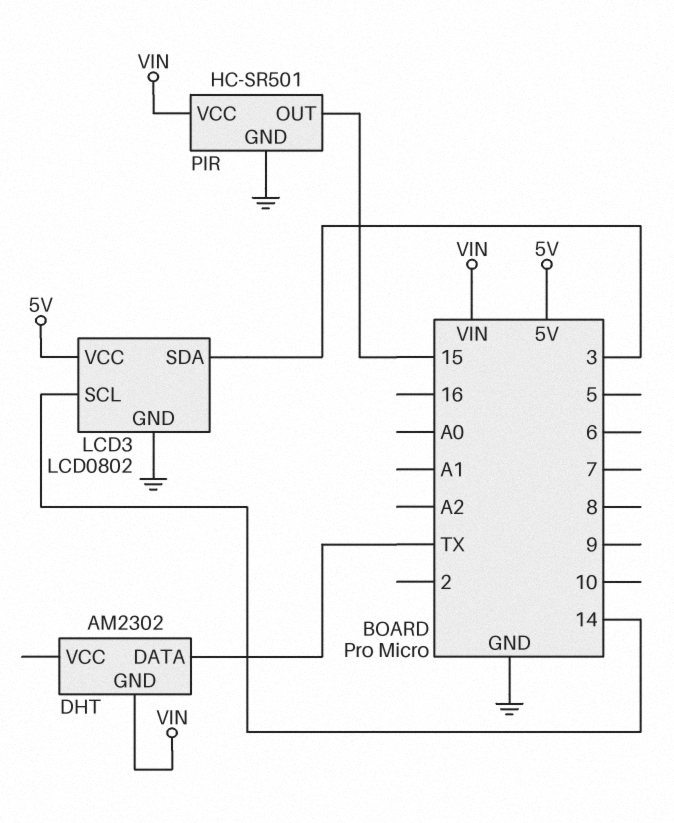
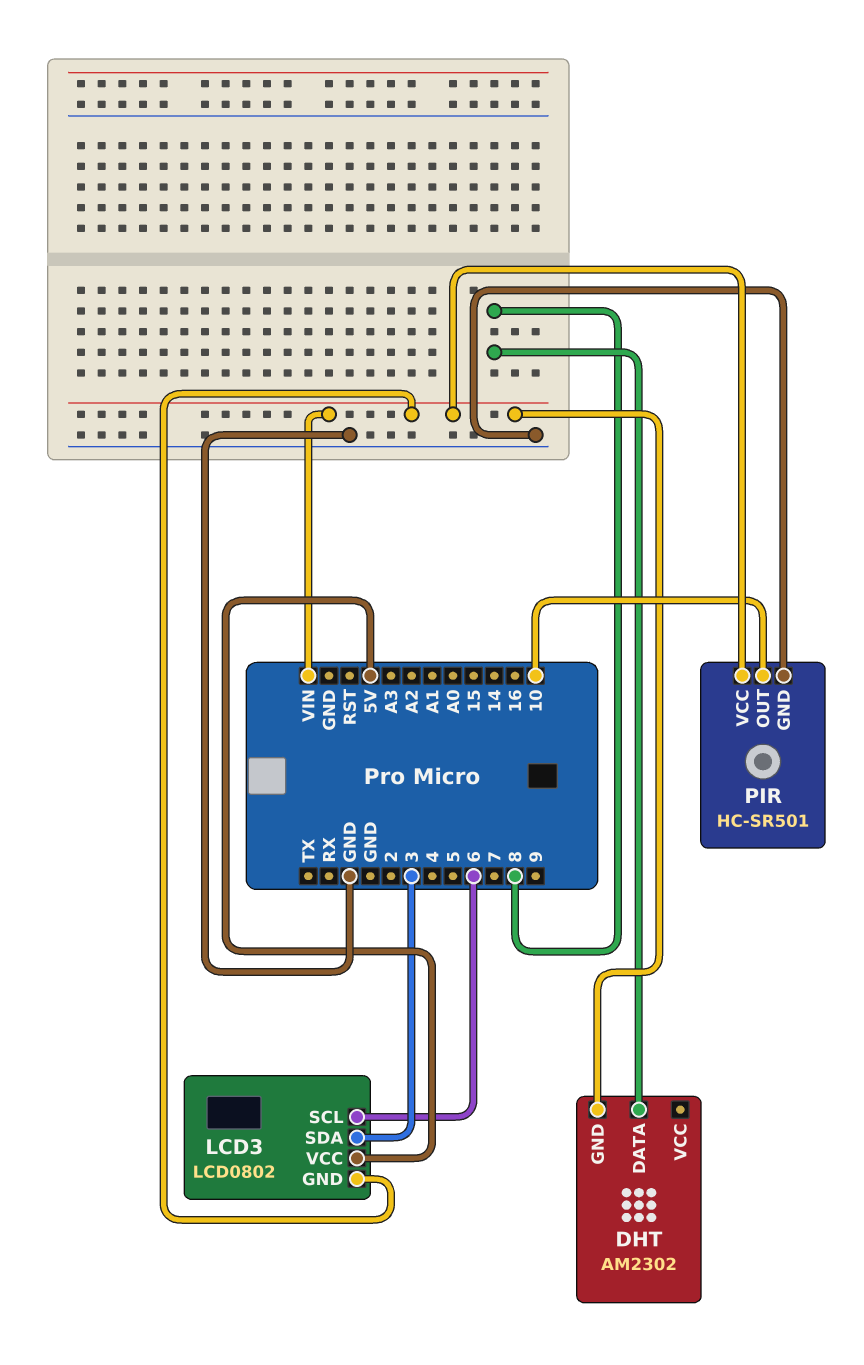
DHT pin DATA: TX -> 8
LCD3 pin GND: GND -> VIN
LCD3 pin SCL: 14 -> 6
PIR pin OUT: 15 -> 10

